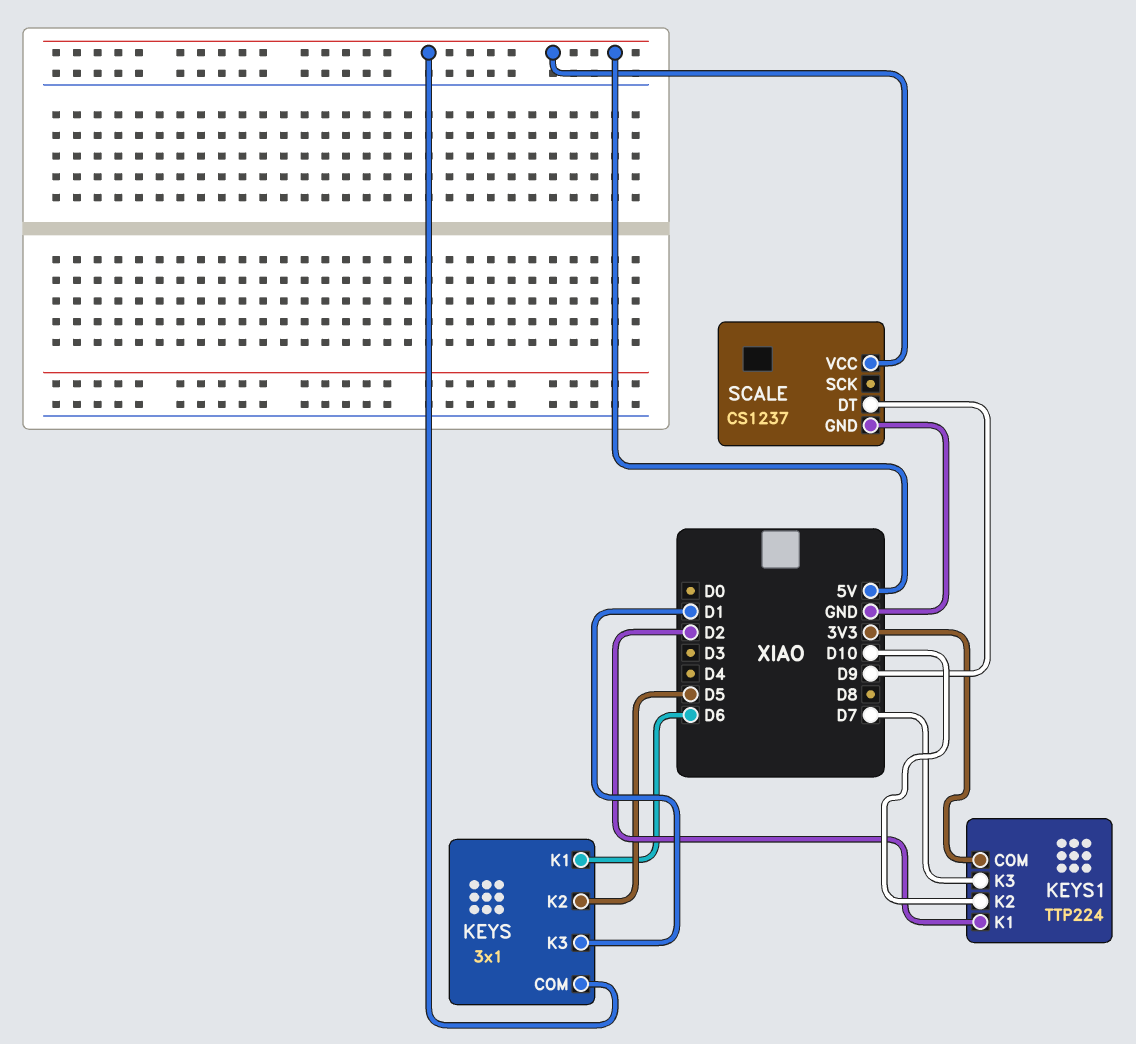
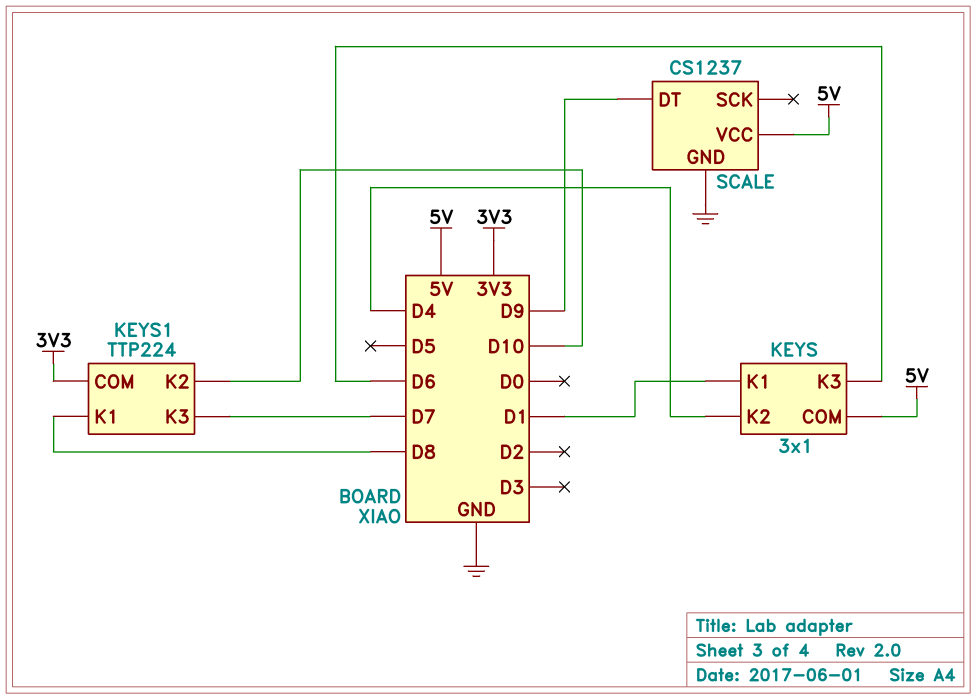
KEYS pin K1: D6 -> D1
KEYS pin K2: D5 -> D4
KEYS pin K3: D1 -> D6
KEYS1 pin K1: D2 -> D8

